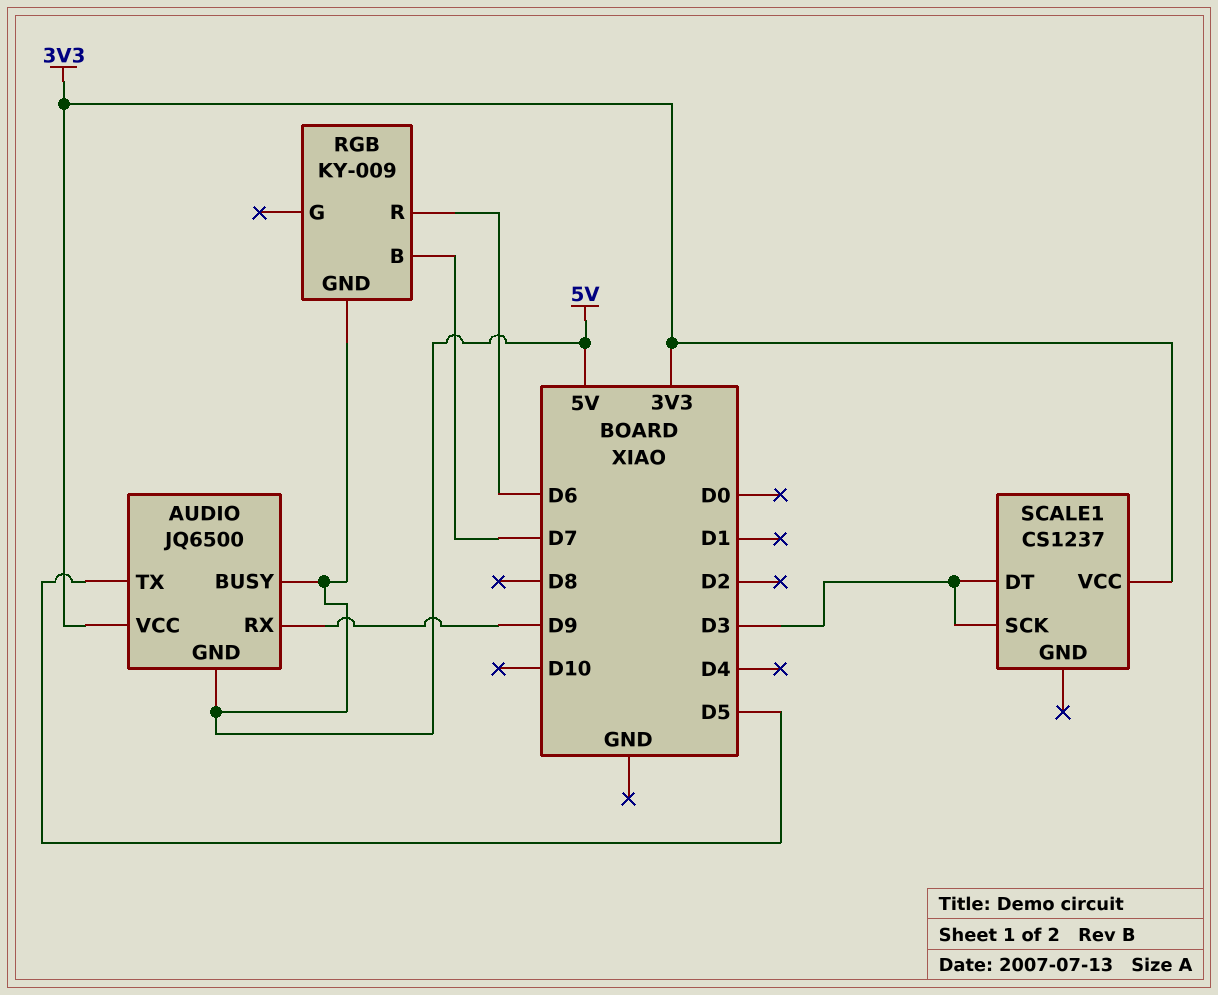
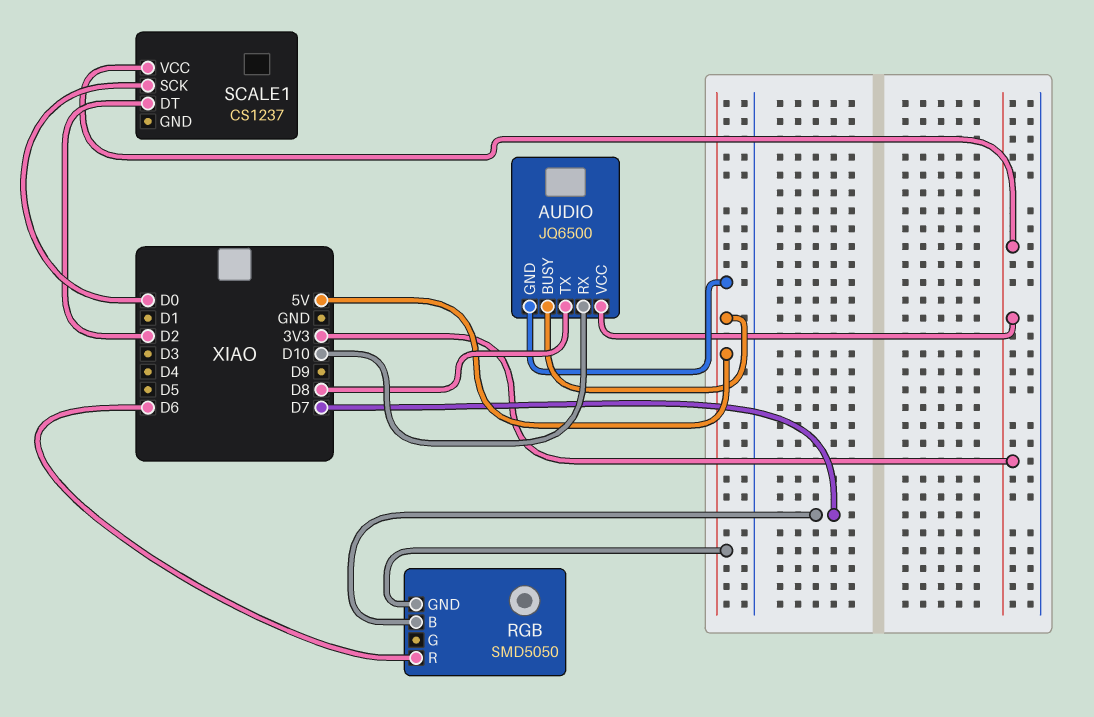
AUDIO pin RX: D9 -> D10
AUDIO pin TX: D5 -> D8
RGB: KY-009 -> SMD5050
SCALE1 pin DT: D3 -> D2
SCALE1 pin SCK: D3 -> D0

